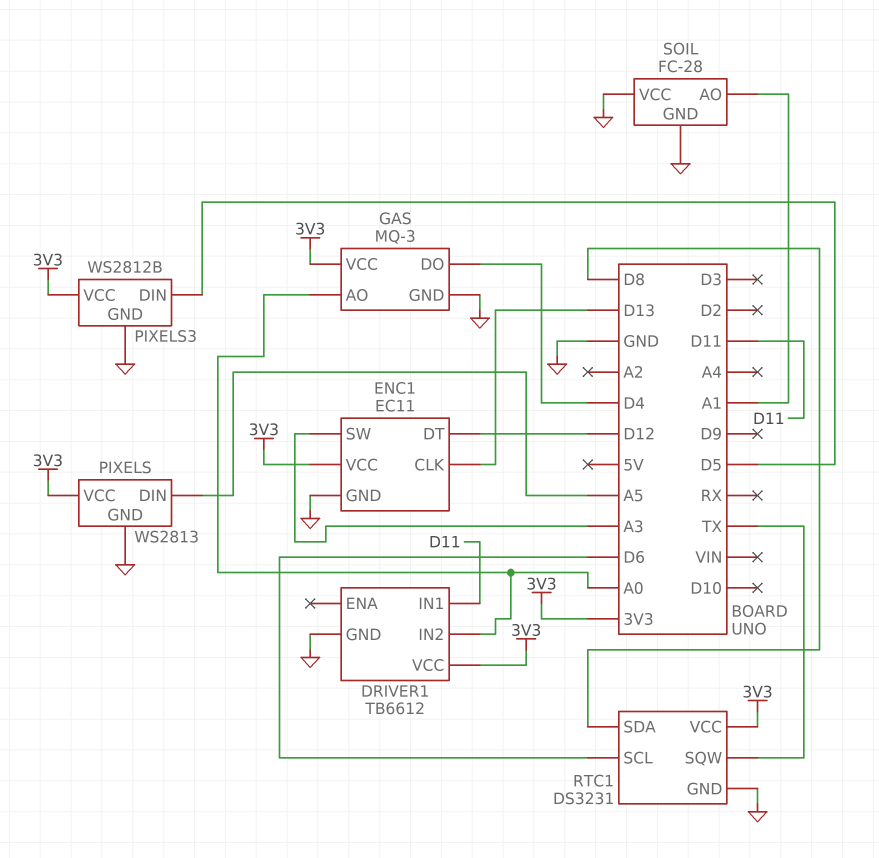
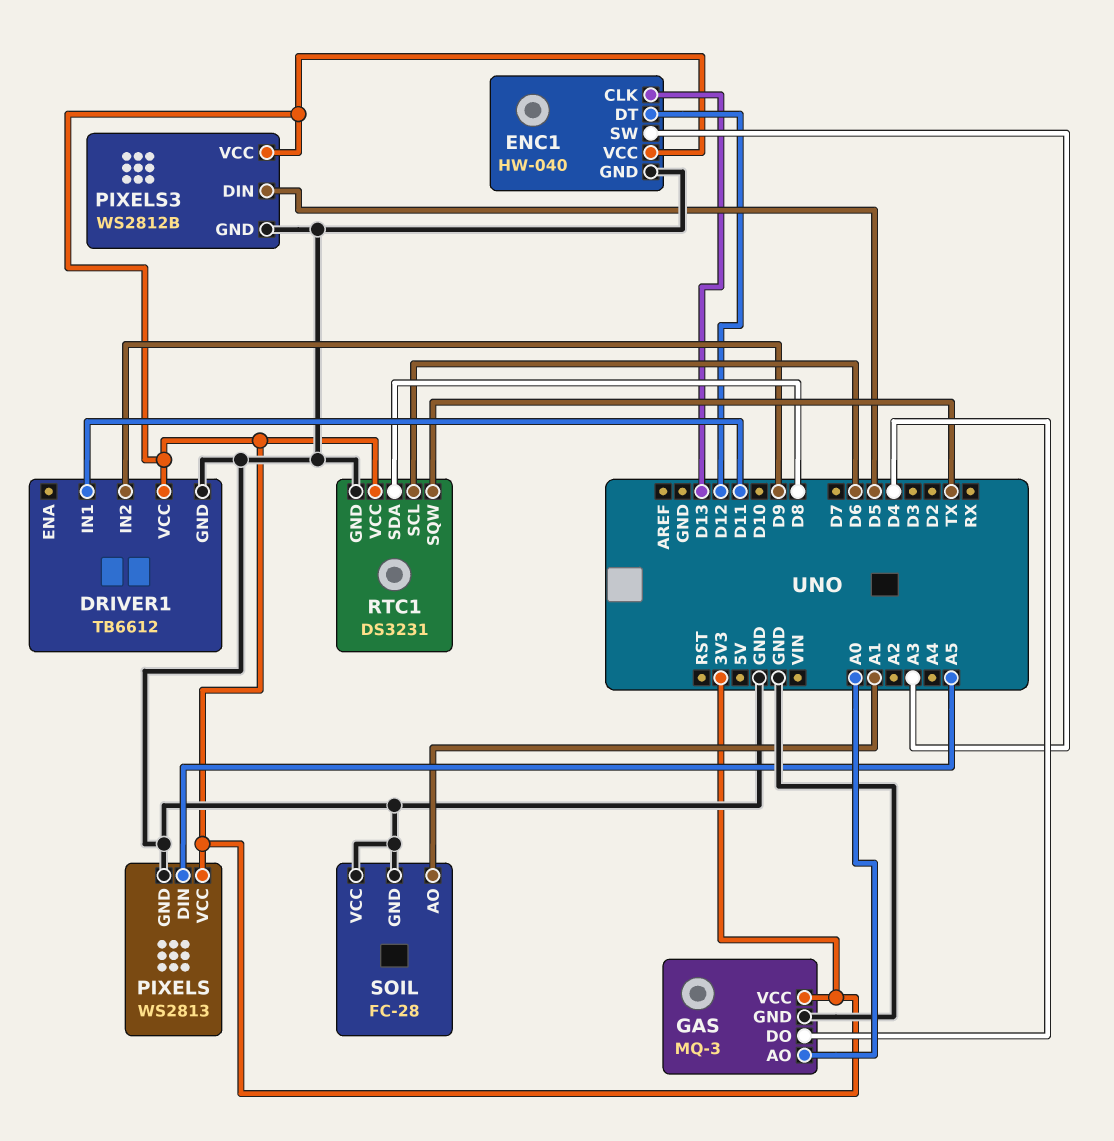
DRIVER1 pin IN2: A0 -> D9
ENC1: EC11 -> HW-040

